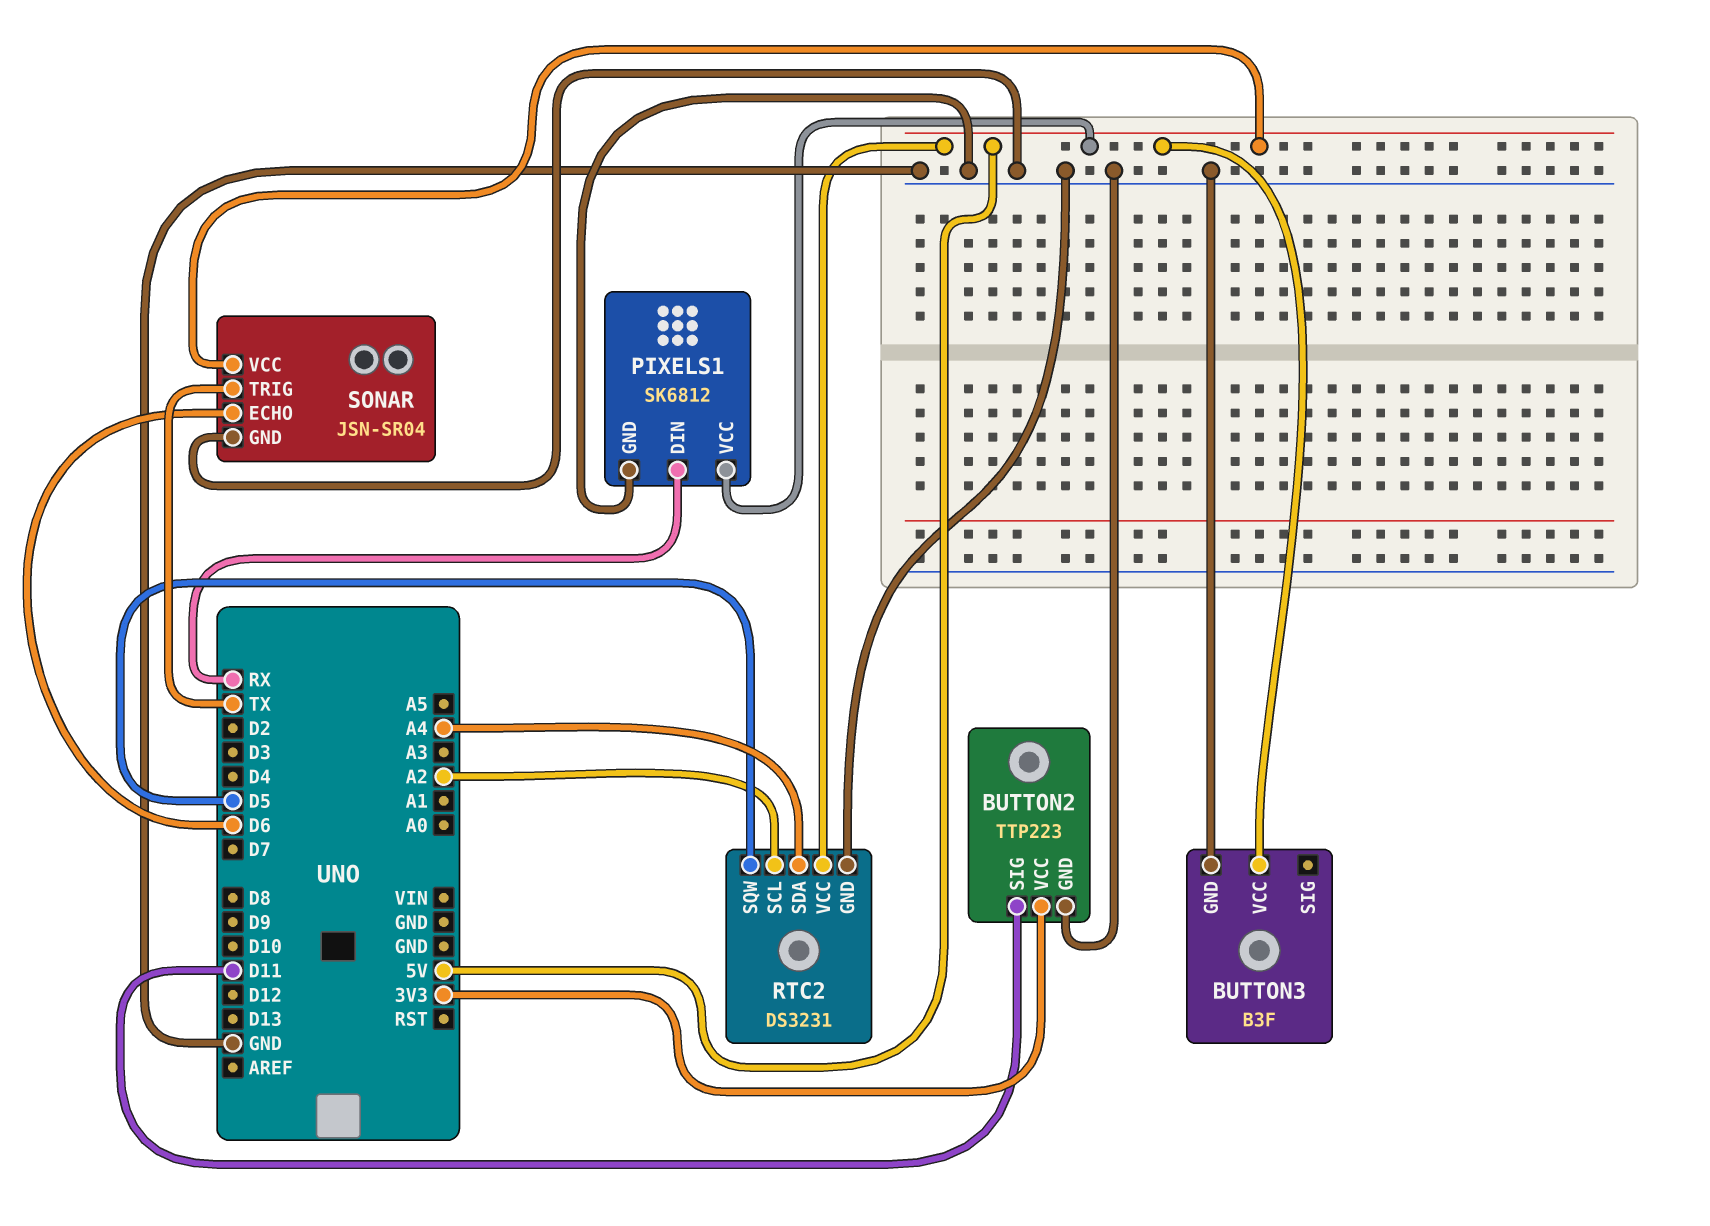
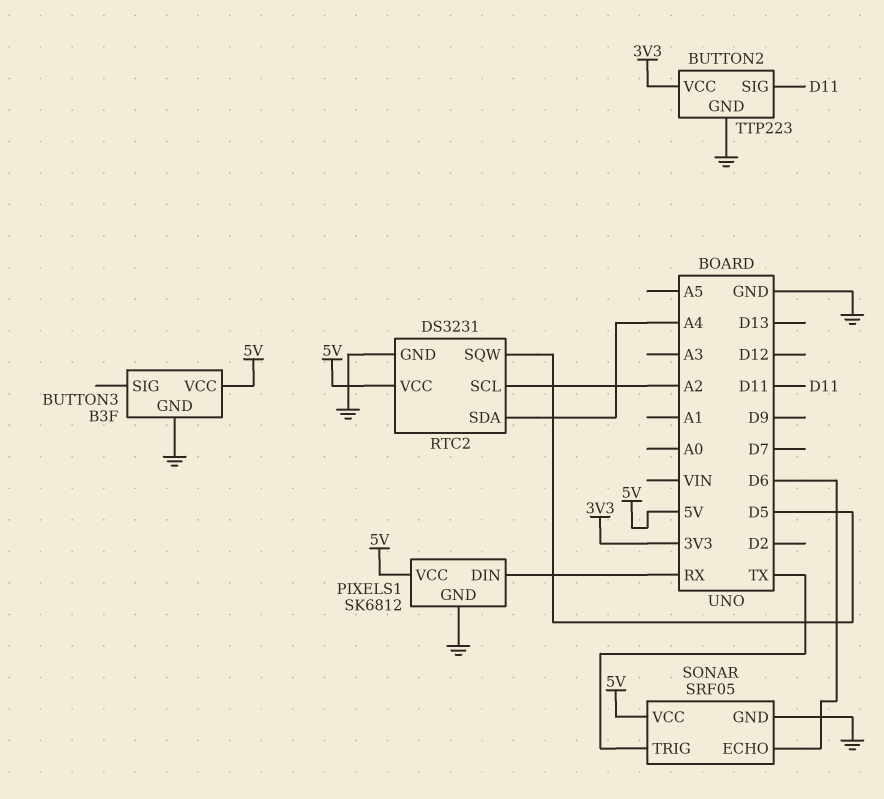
SONAR: JSN-SR04 -> SRF05

